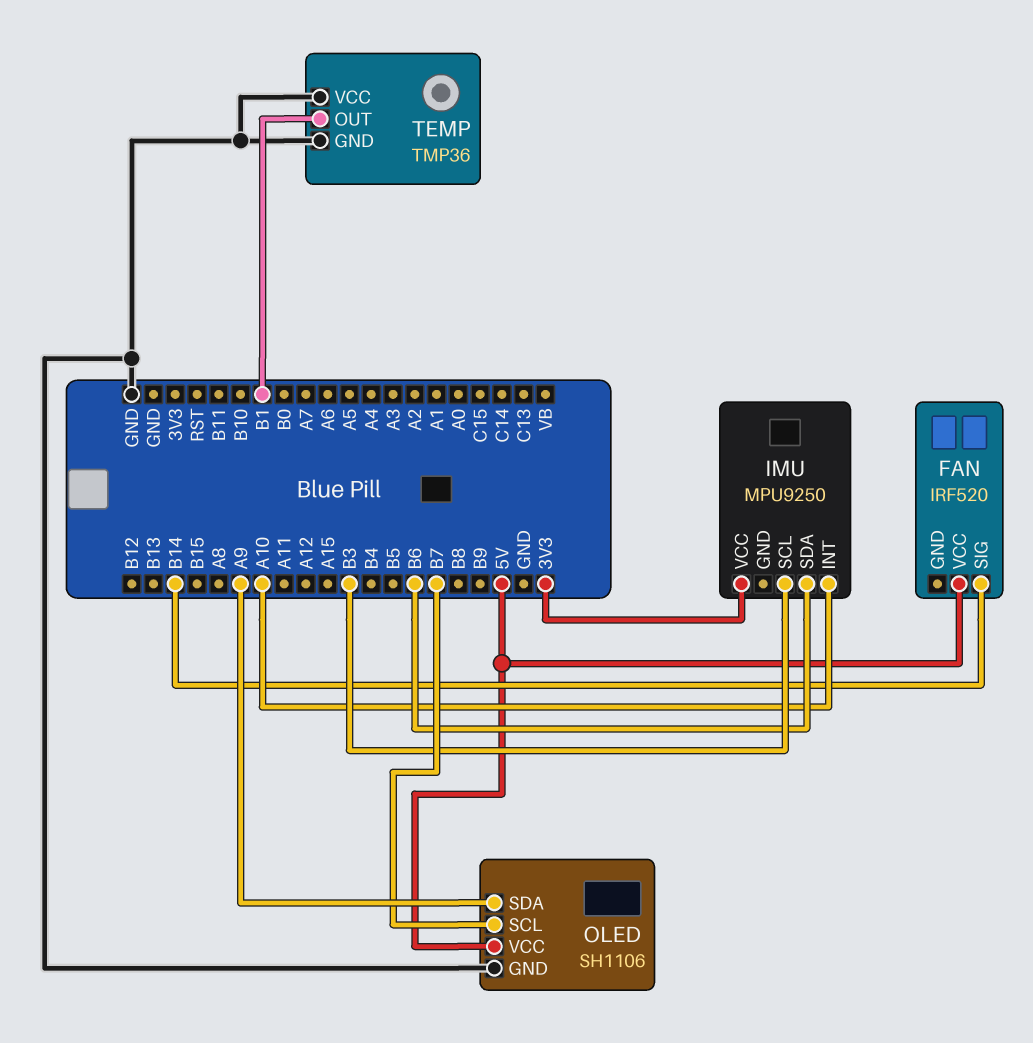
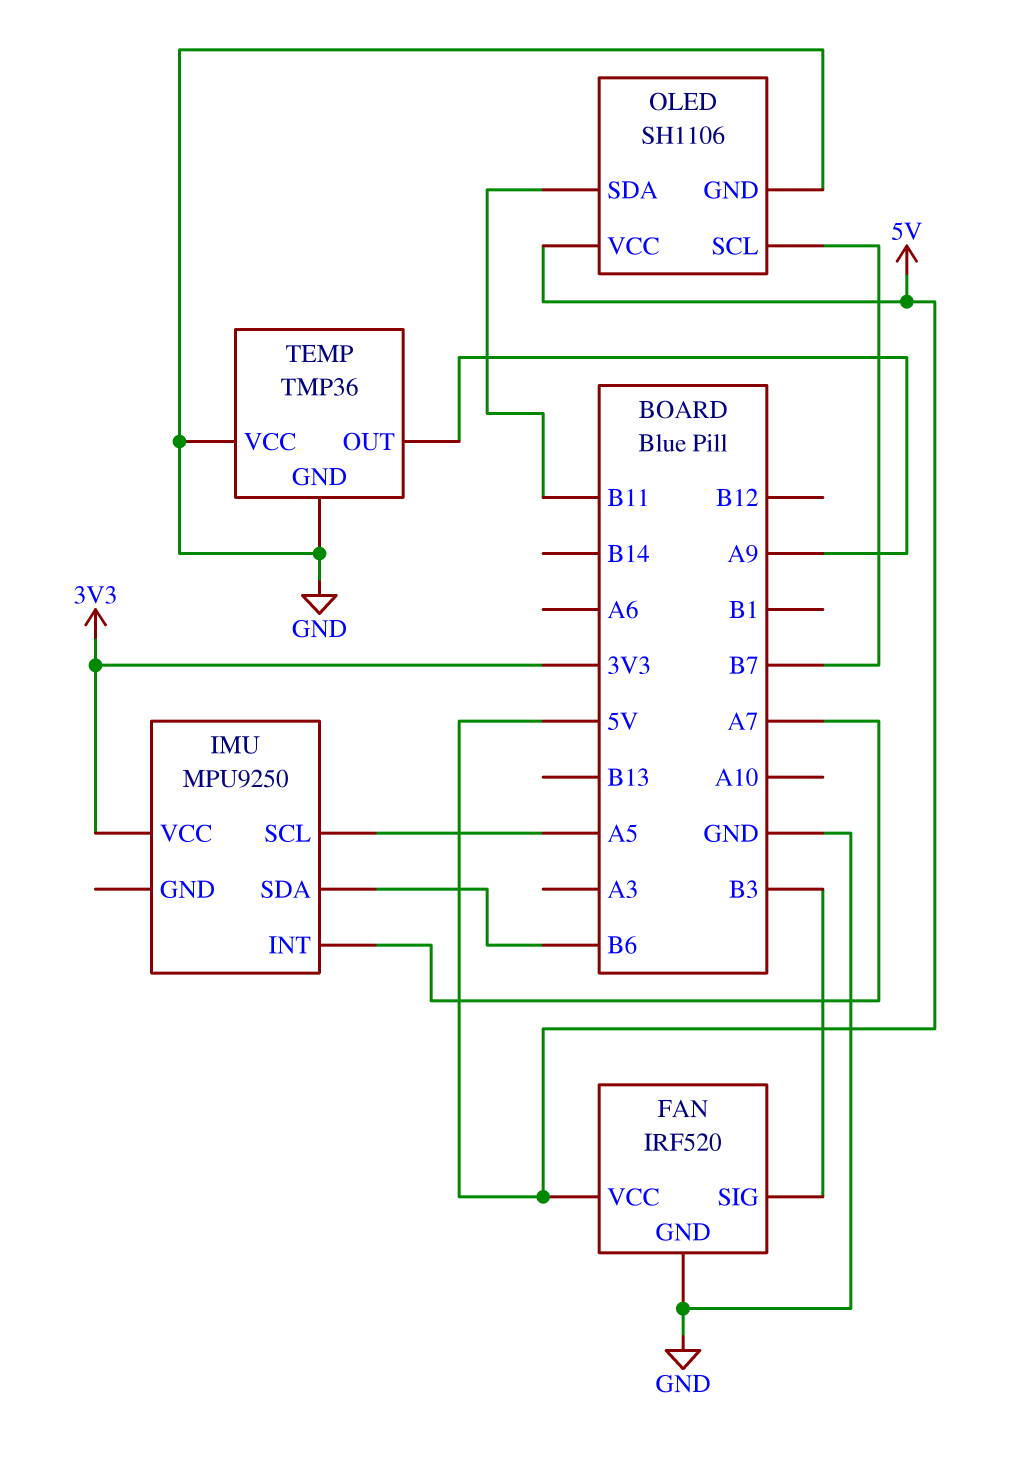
FAN pin GND: none -> GND
FAN pin SIG: B14 -> B3
IMU pin INT: A10 -> A7
IMU pin SCL: B3 -> A5
OLED pin SDA: A9 -> B11
TEMP pin OUT: B1 -> A9

